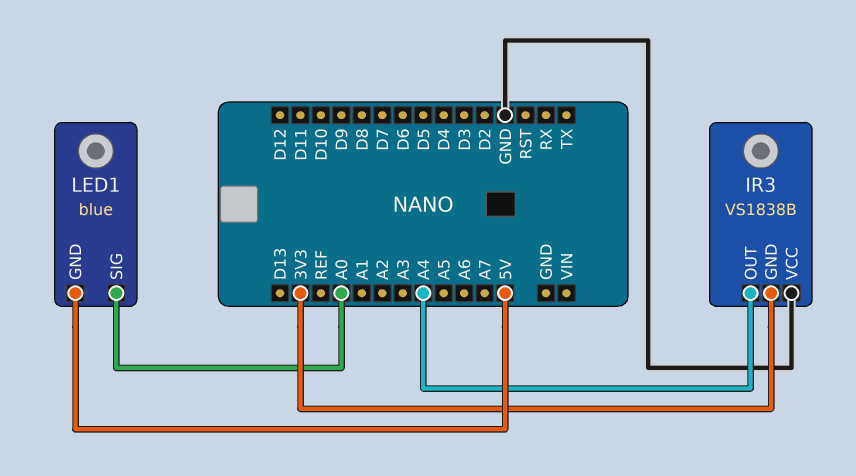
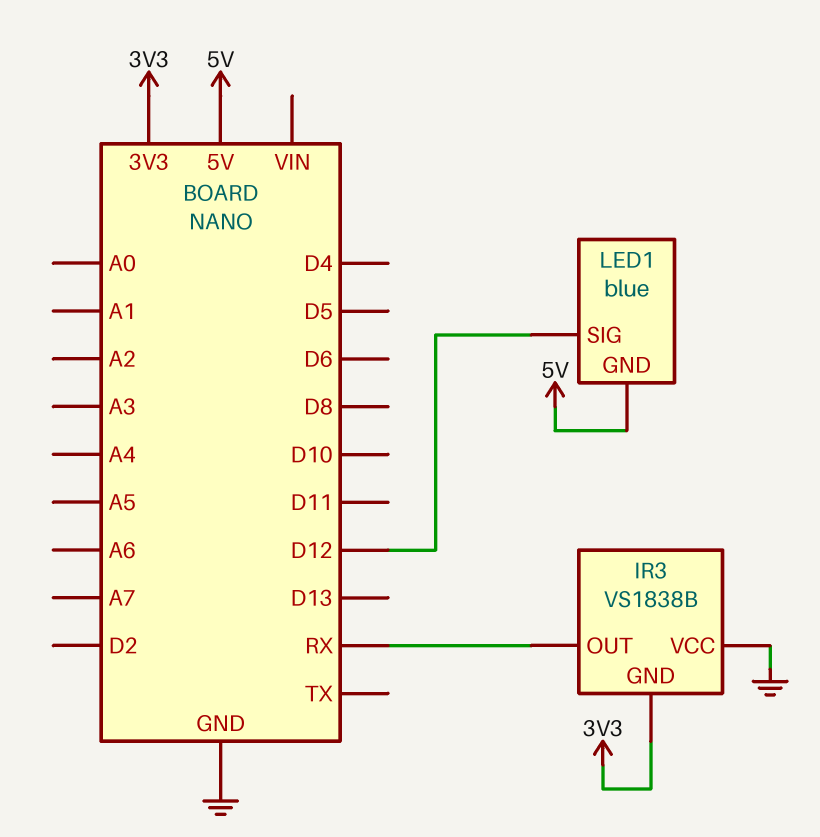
IR3 pin OUT: A4 -> RX
LED1 pin SIG: A0 -> D12

